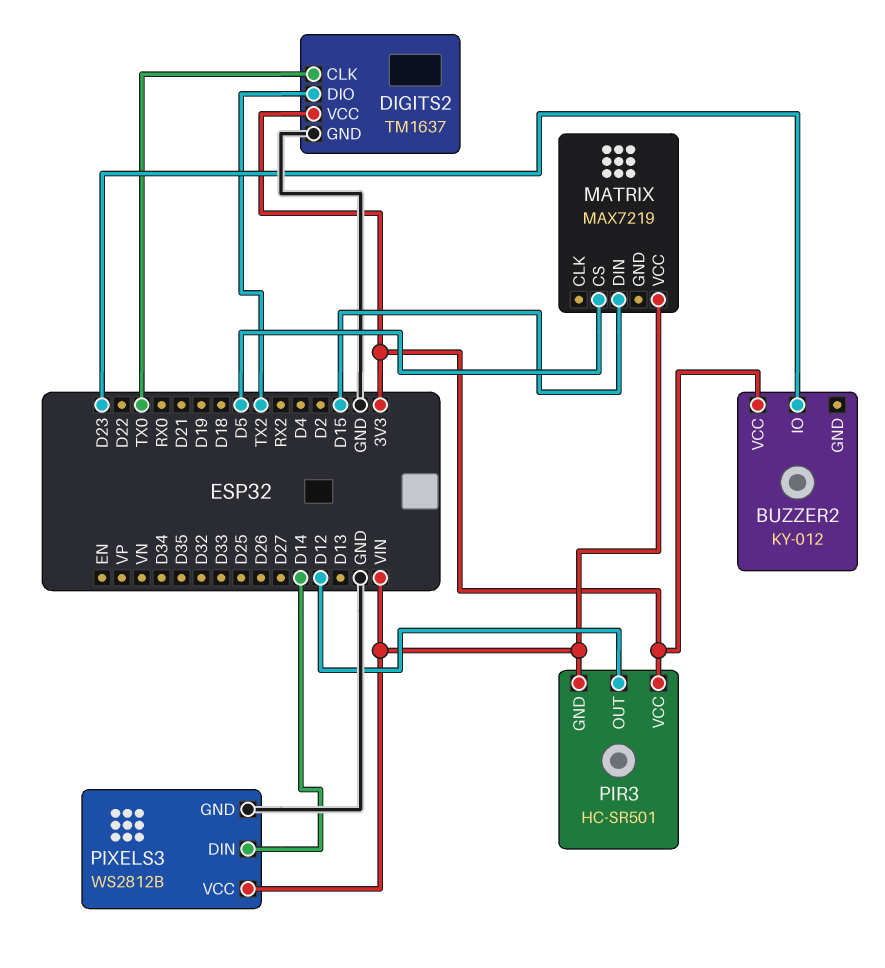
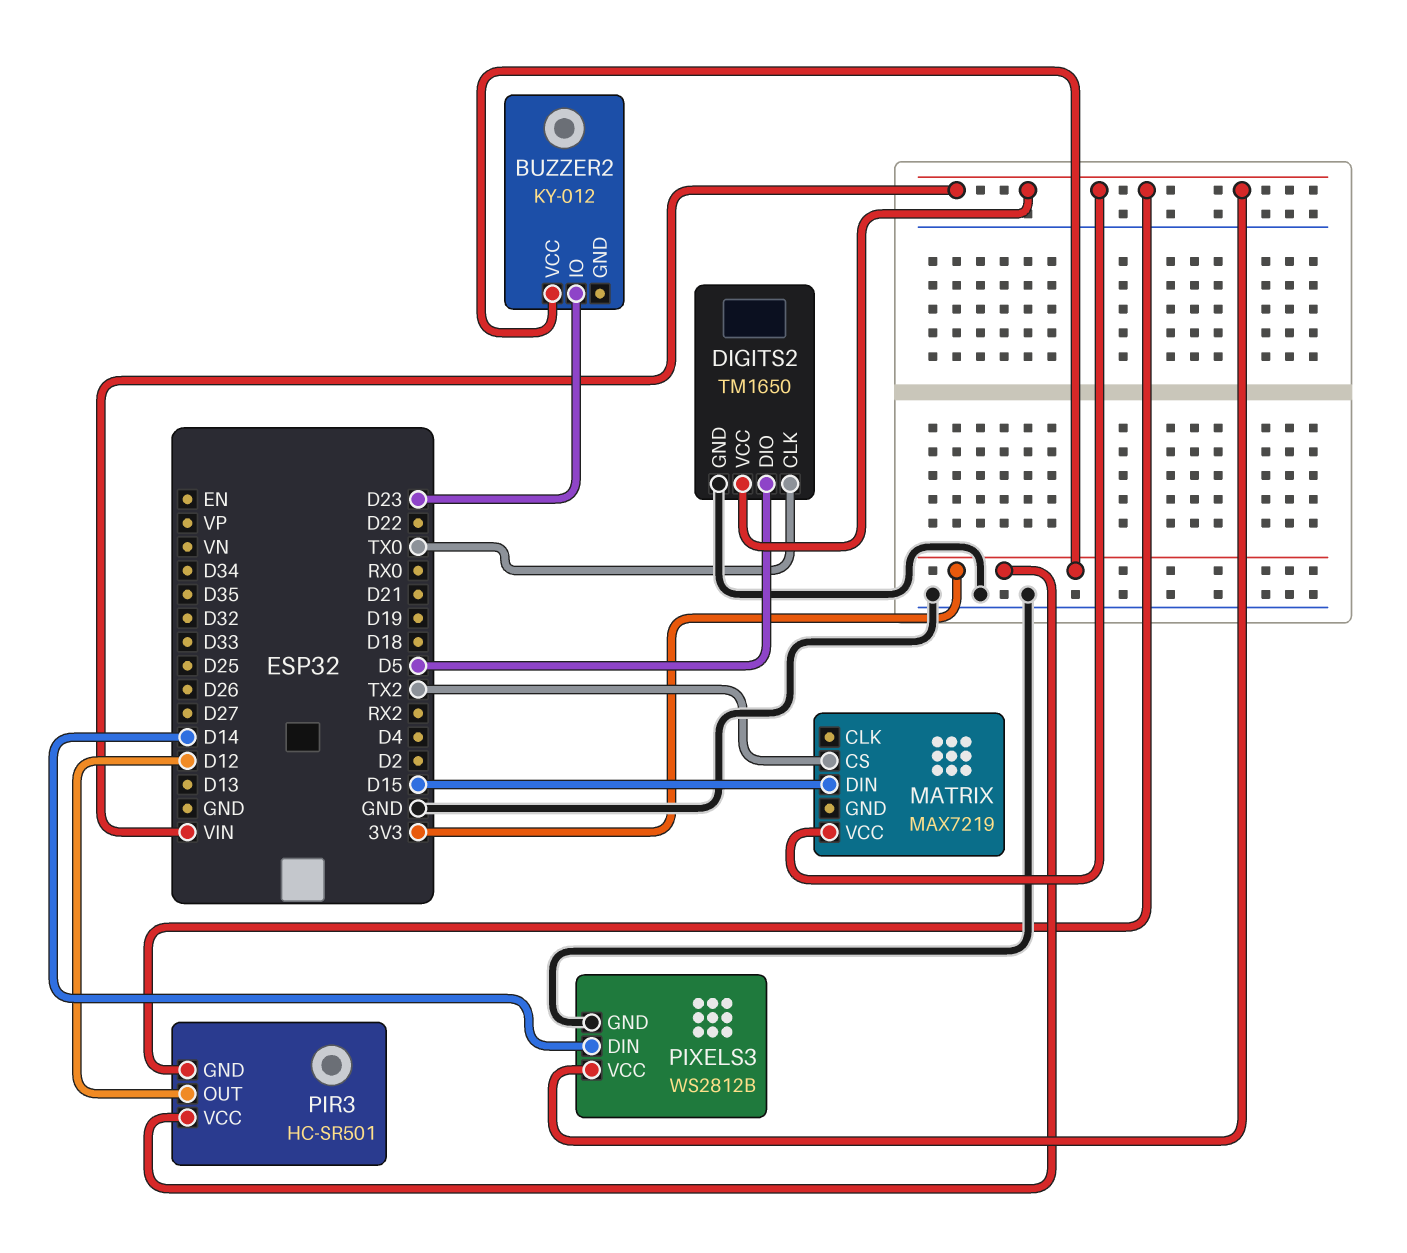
DIGITS2: TM1637 -> TM1650
DIGITS2 pin DIO: TX2 -> D5
DIGITS2 pin VCC: 3V3 -> VIN
MATRIX pin CS: D5 -> TX2

